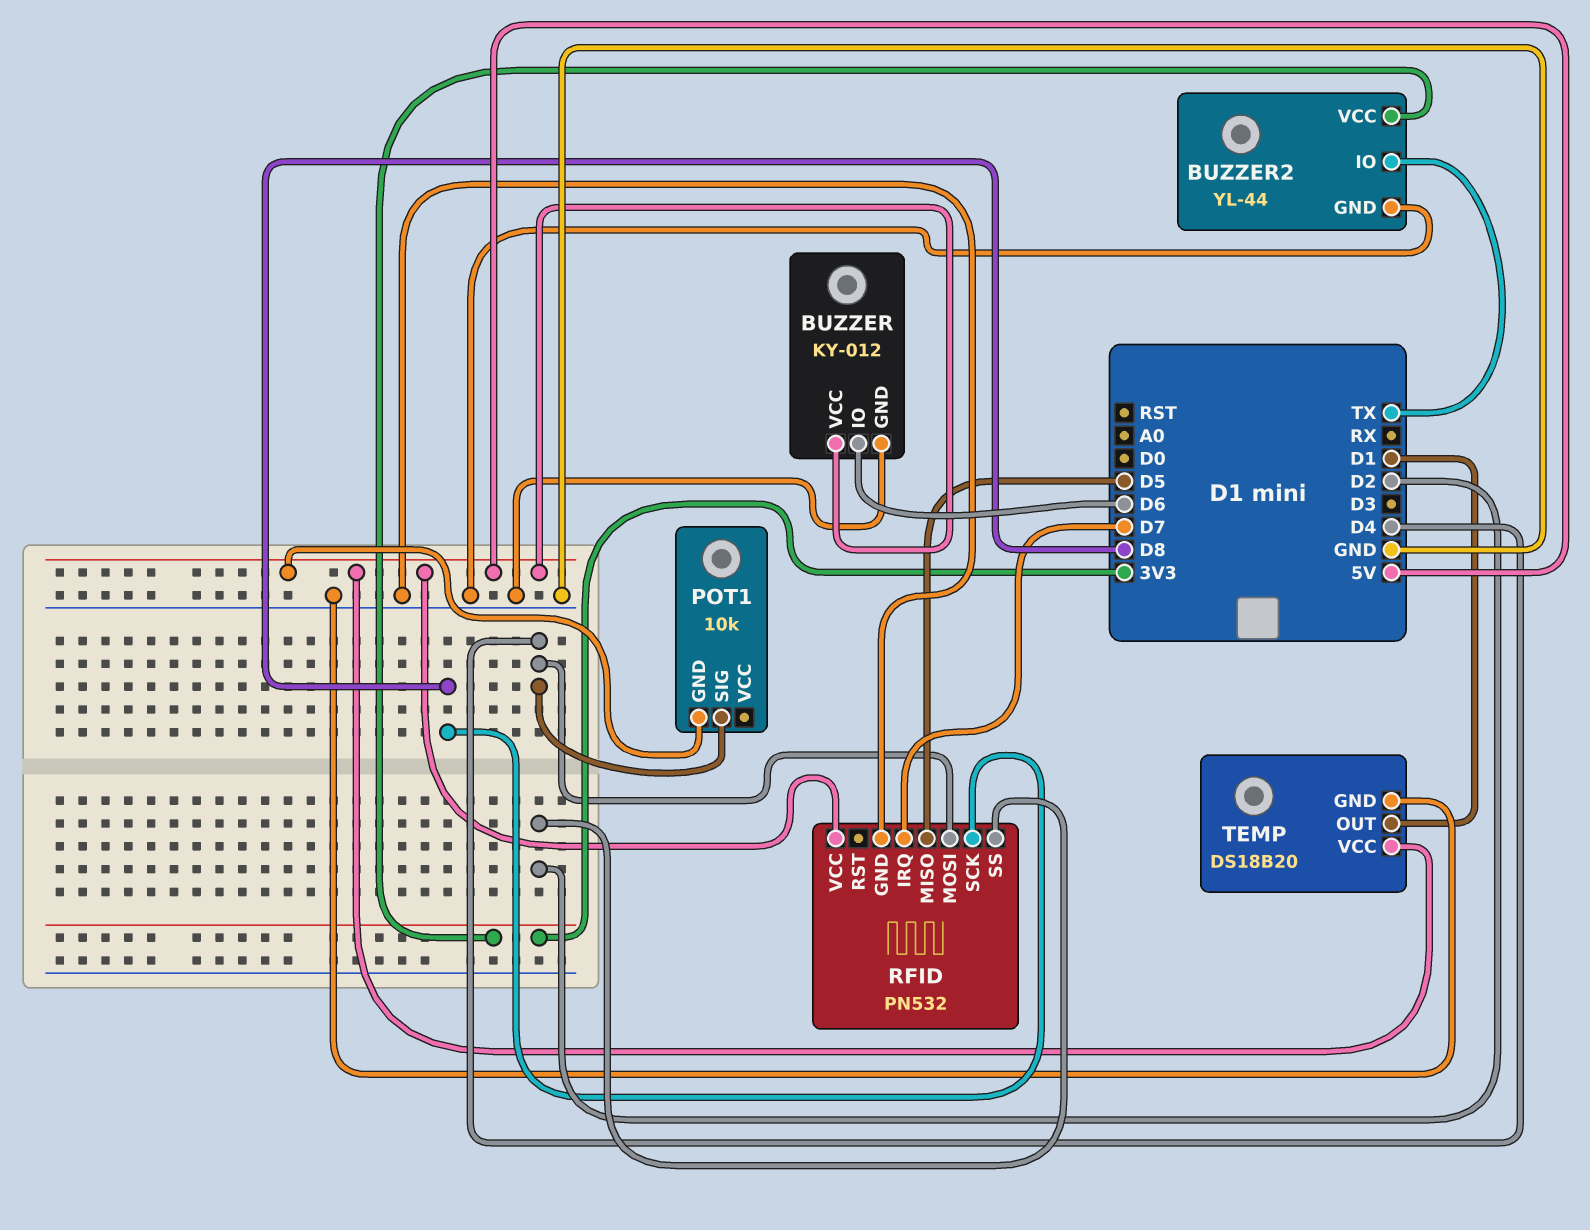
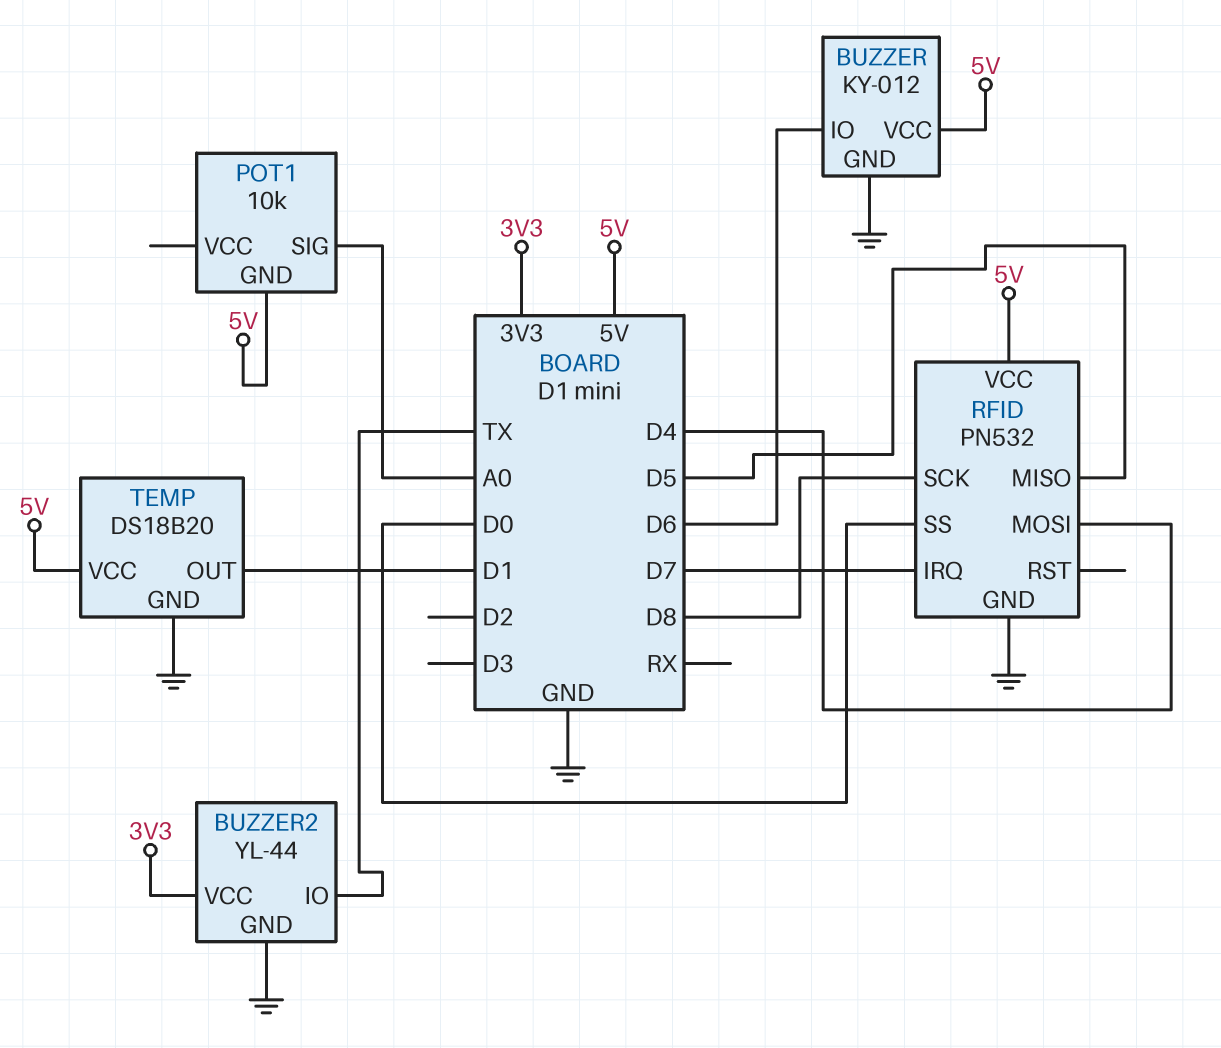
POT1 pin SIG: D4 -> A0
RFID pin SS: D2 -> D0

